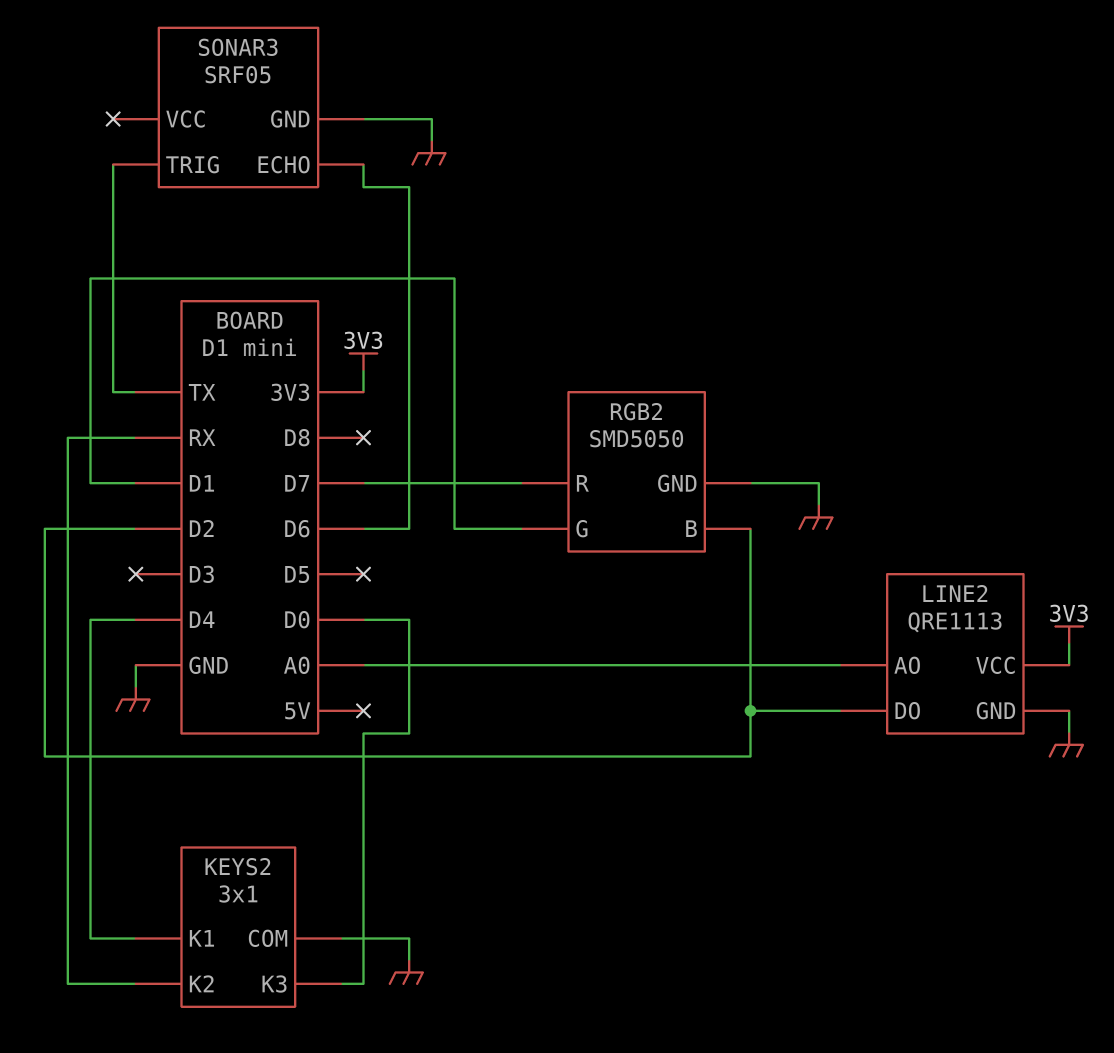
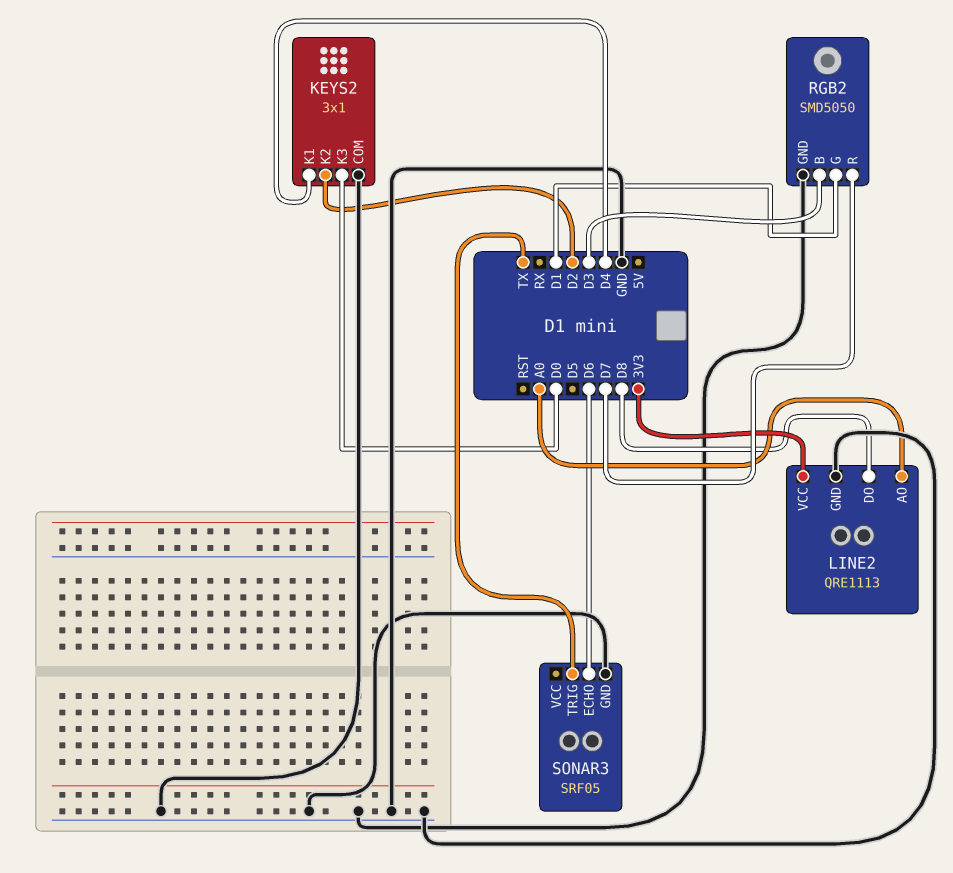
KEYS2 pin K2: RX -> D2
LINE2 pin DO: D2 -> D8
RGB2 pin B: D2 -> D3

